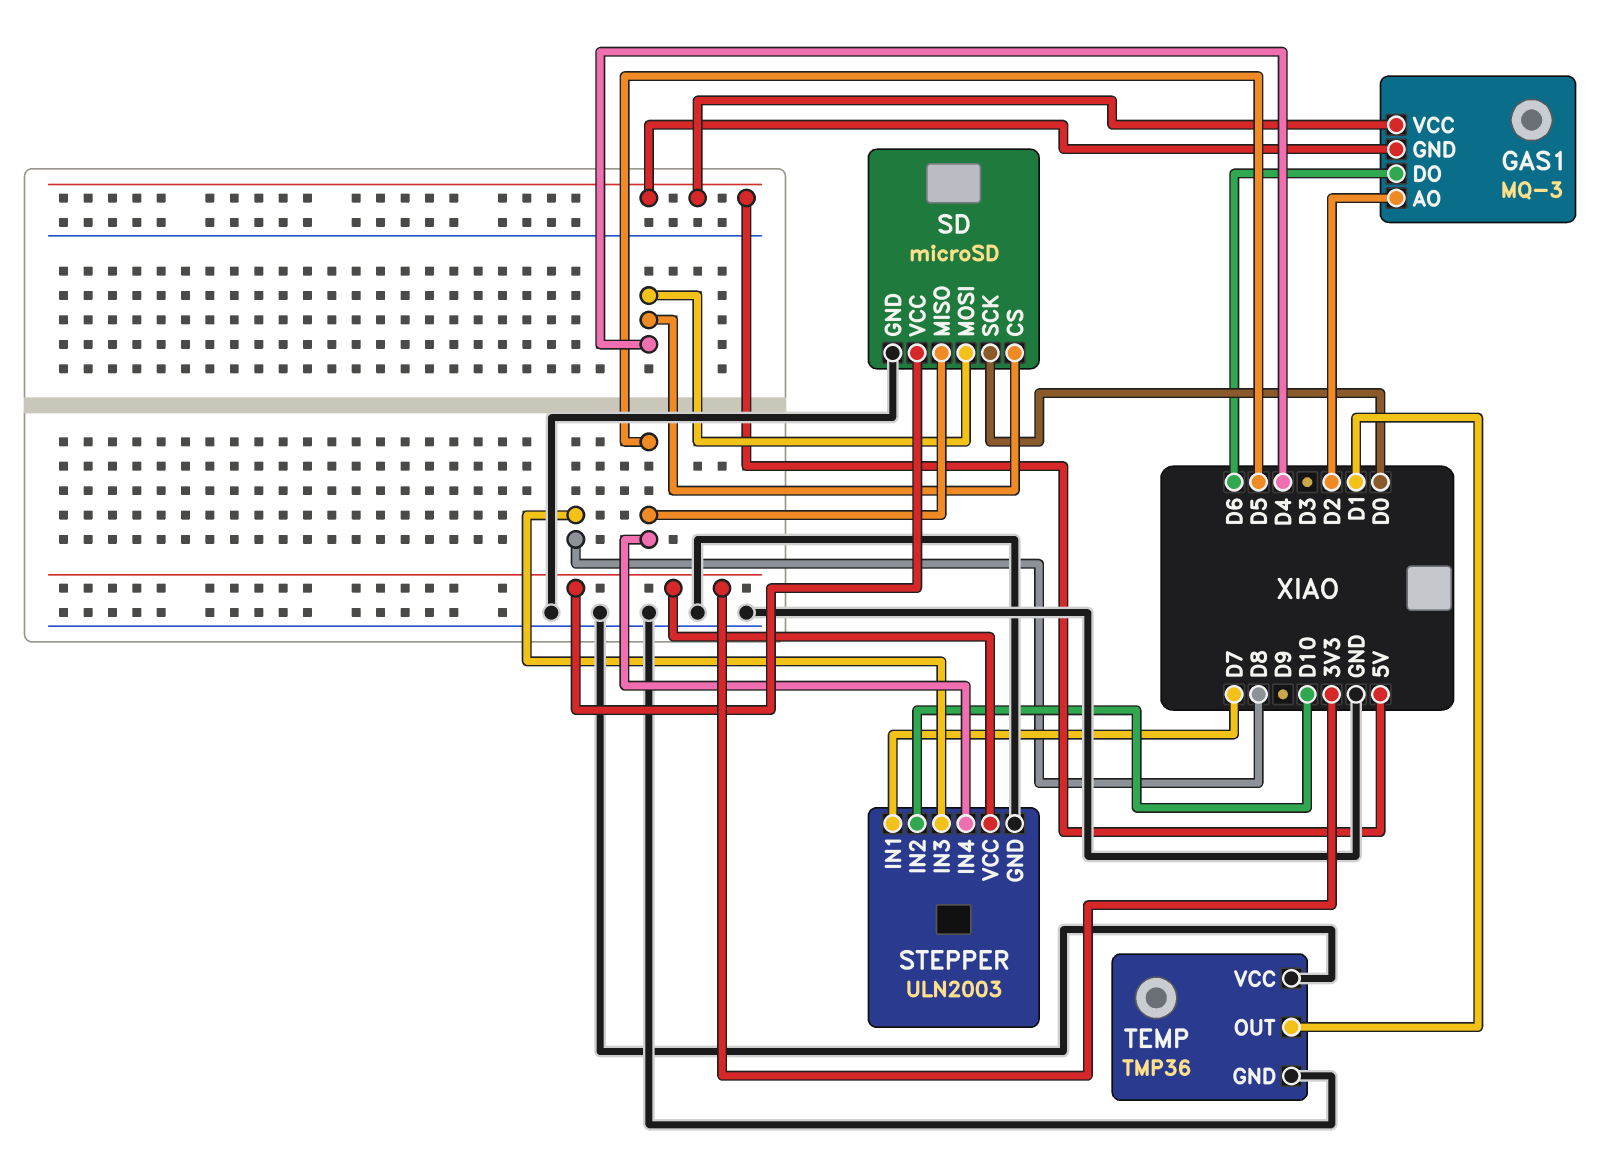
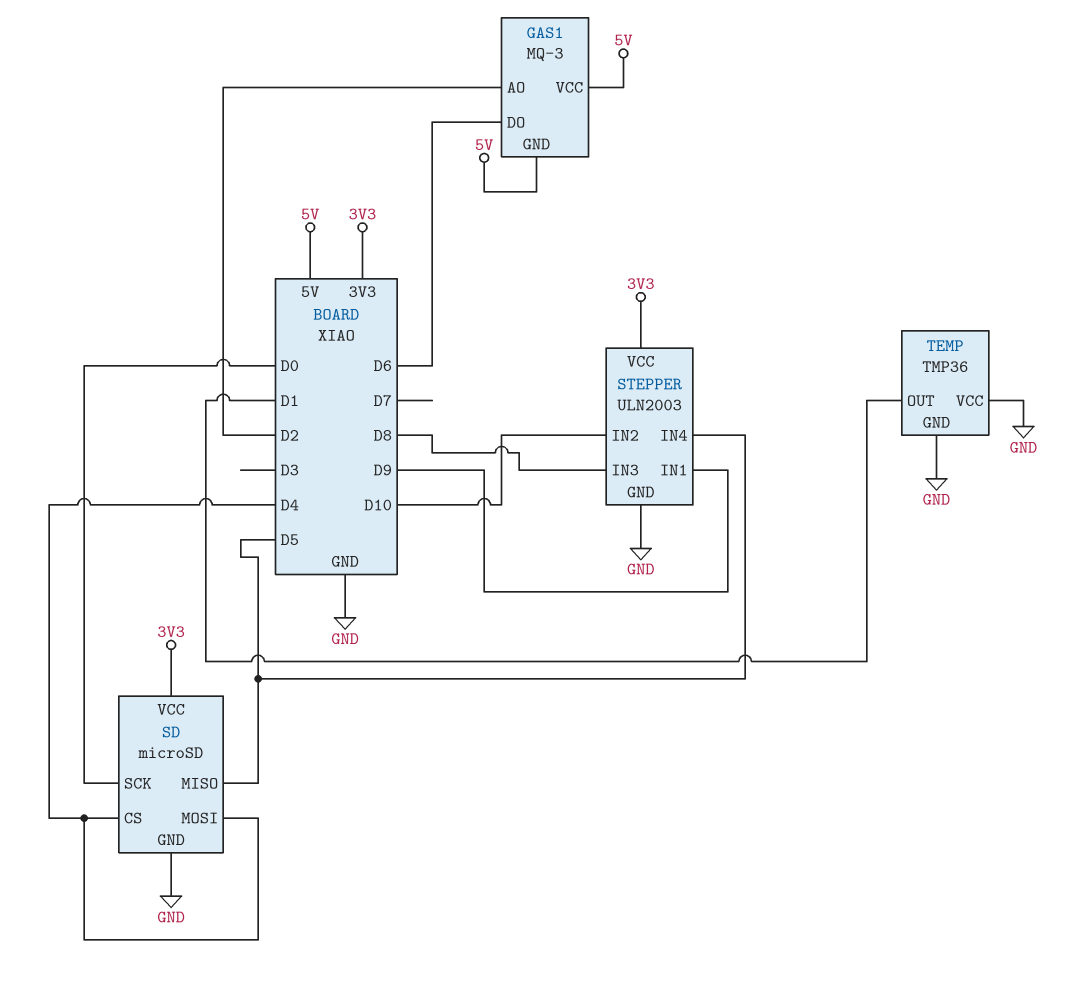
STEPPER pin IN1: D7 -> D9

